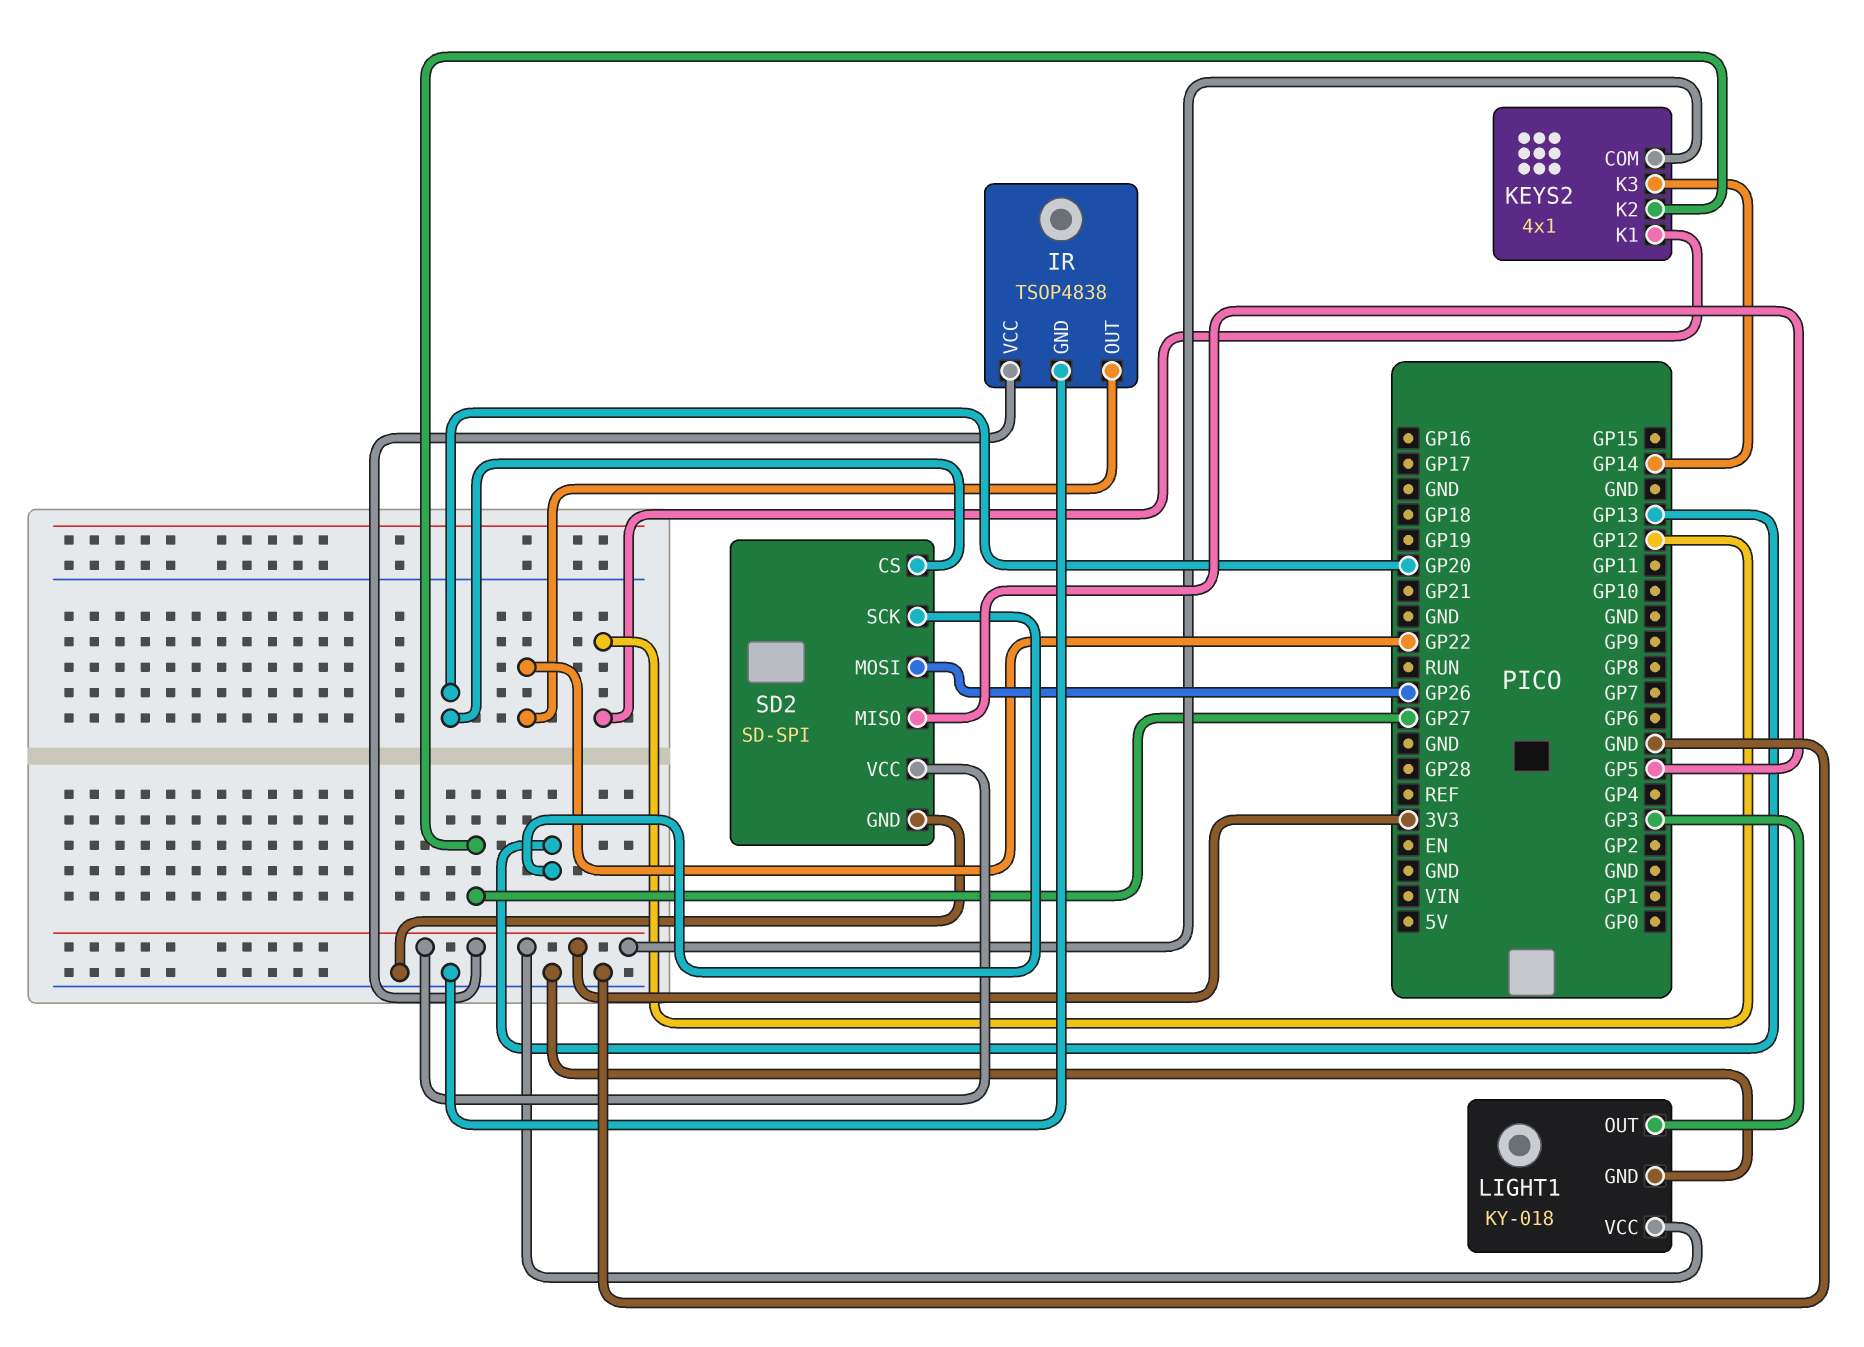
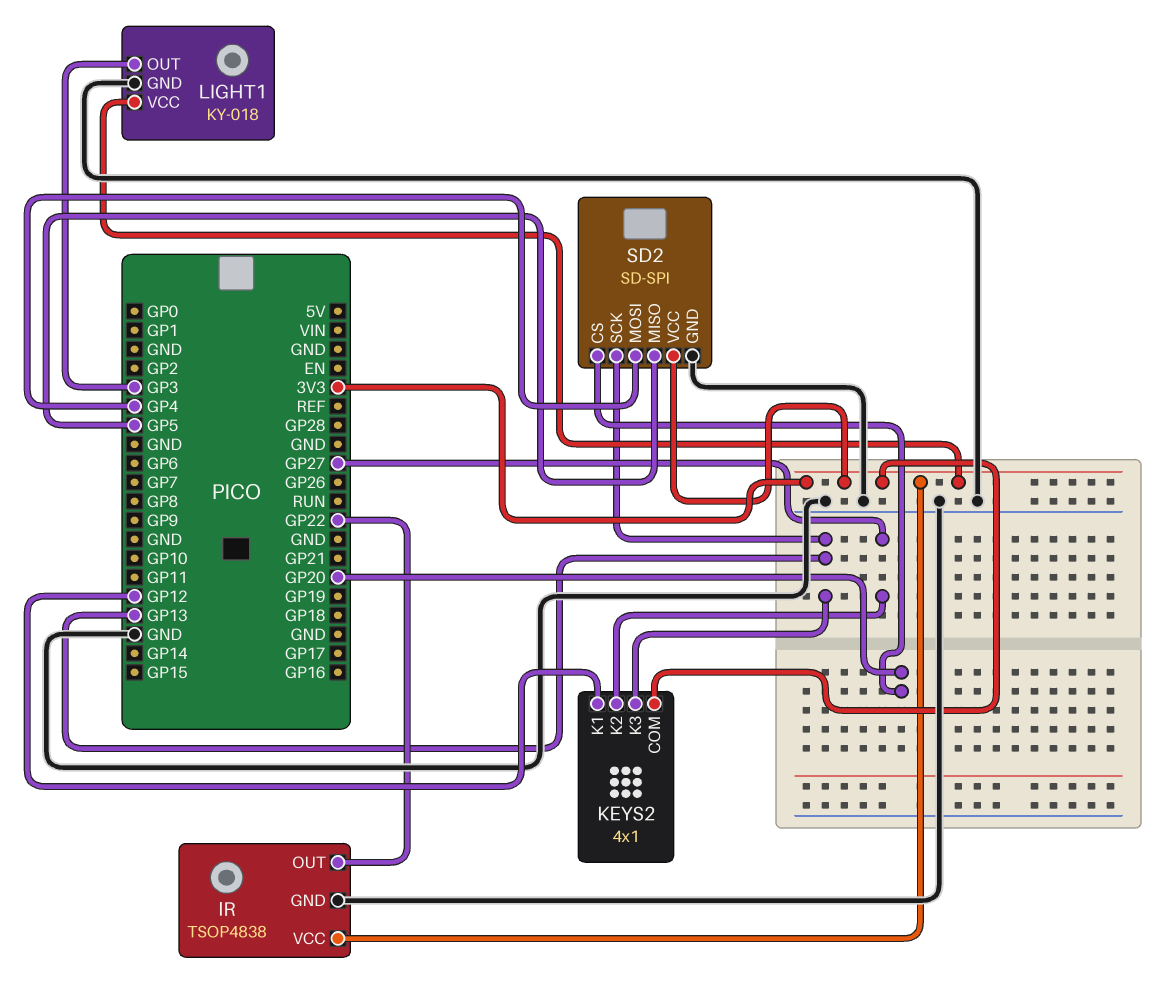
KEYS2 pin K3: GP14 -> GP13
SD2 pin MOSI: GP26 -> GP4

